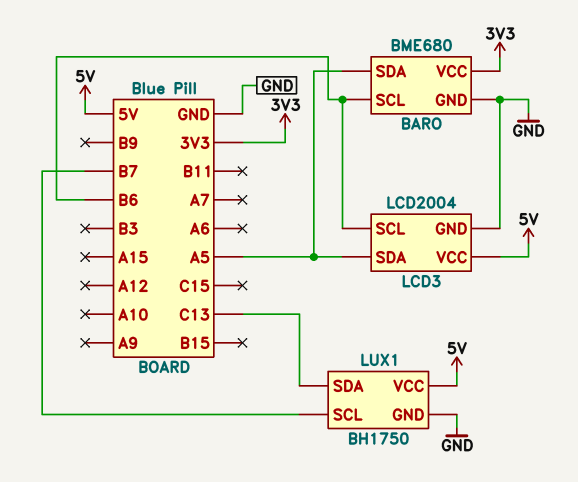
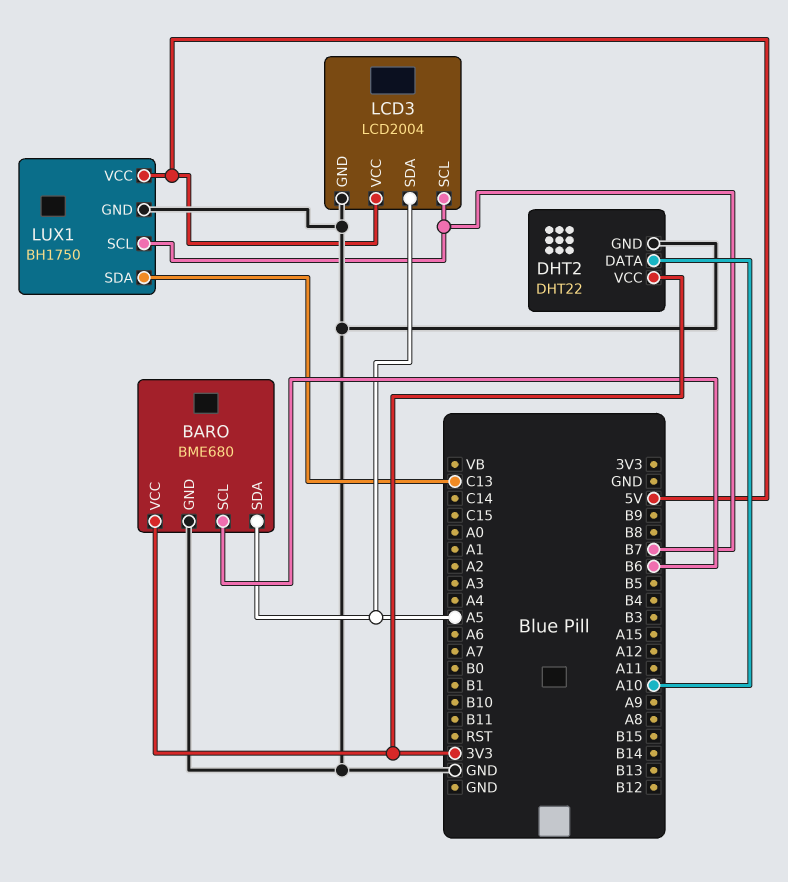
DHT2: none -> DHT22
DHT2 pin DATA: none -> A10
DHT2 pin GND: none -> GND
DHT2 pin VCC: none -> 3V3
LCD3 pin SCL: B6 -> B7

